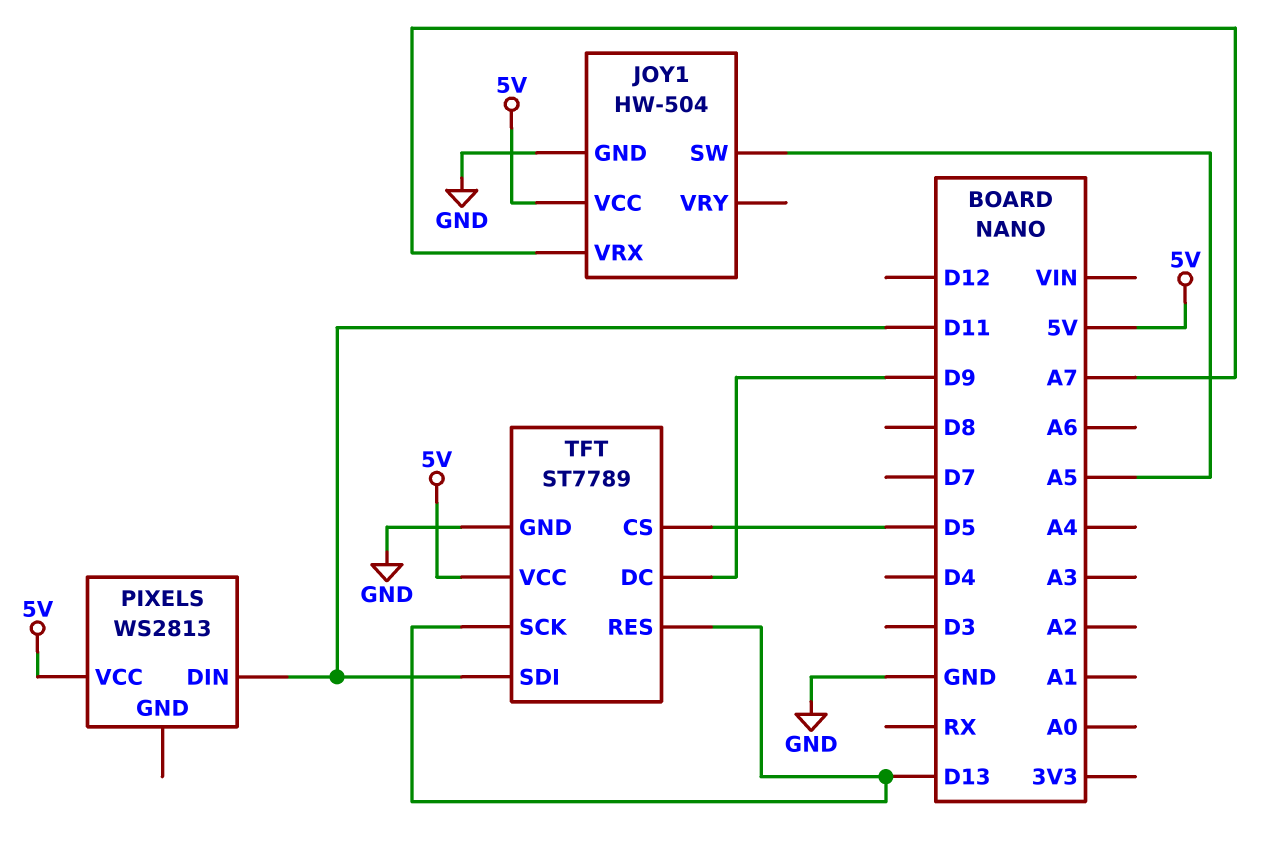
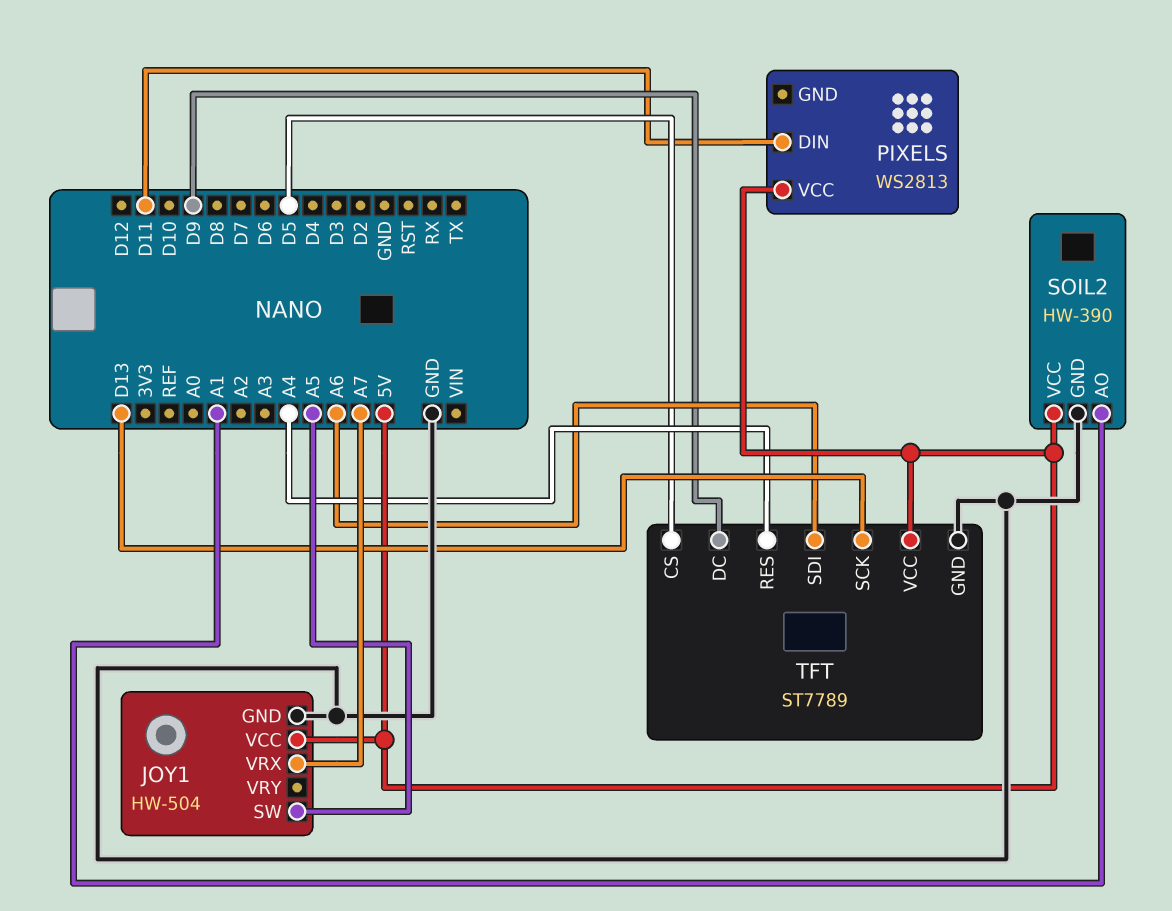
SOIL2: none -> HW-390
SOIL2 pin AO: none -> A1
SOIL2 pin GND: none -> GND
SOIL2 pin VCC: none -> 5V
TFT pin RES: D13 -> A4
TFT pin SDI: D11 -> A6

